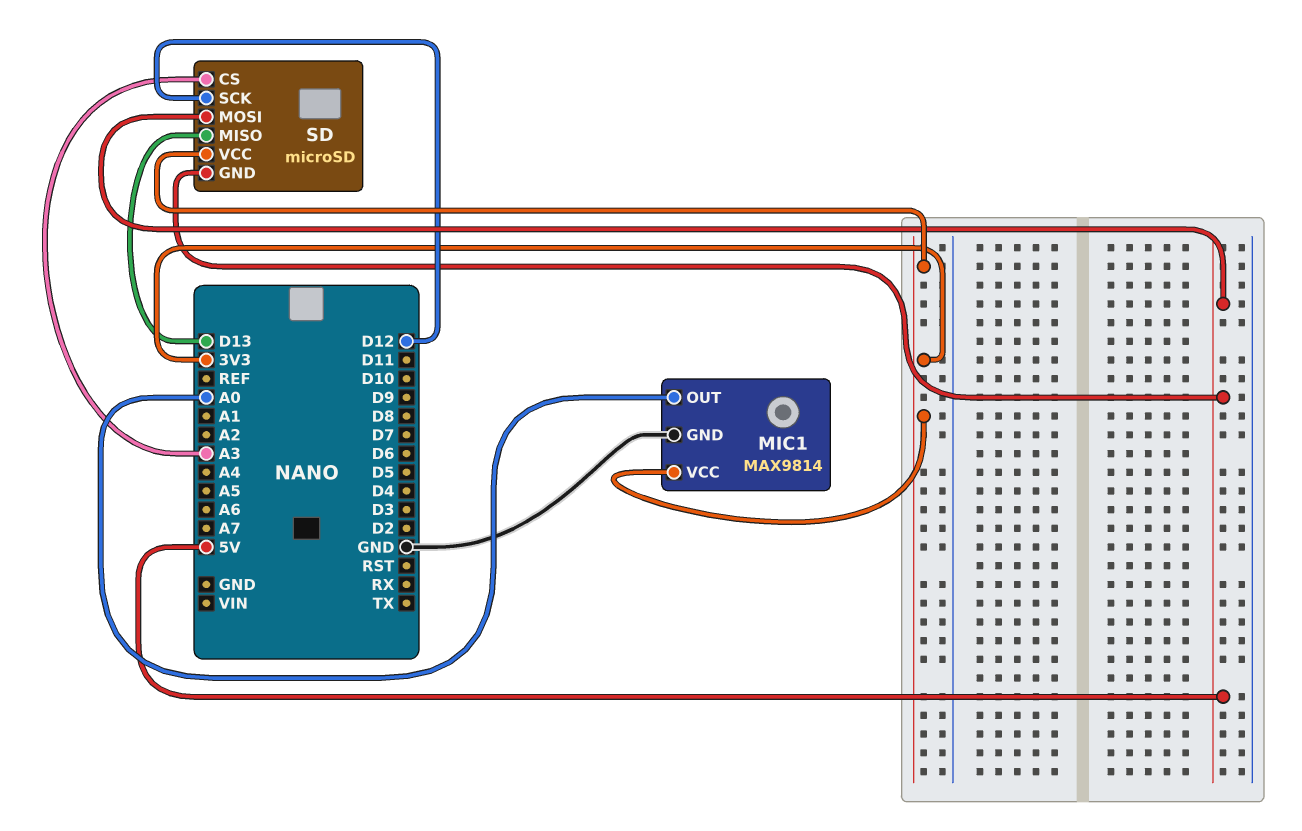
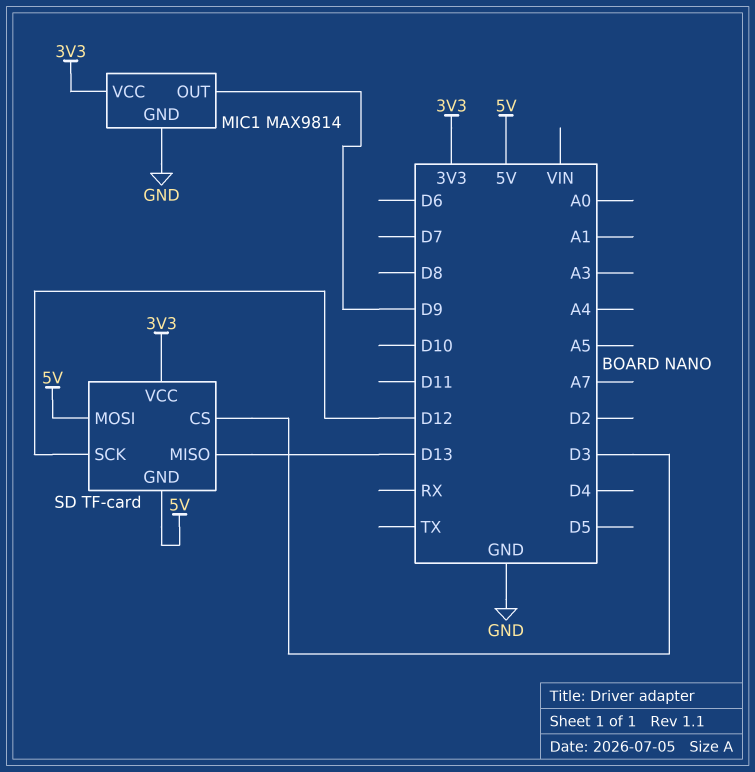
MIC1 pin OUT: A0 -> D9
SD: microSD -> TF-card
SD pin CS: A3 -> D3

